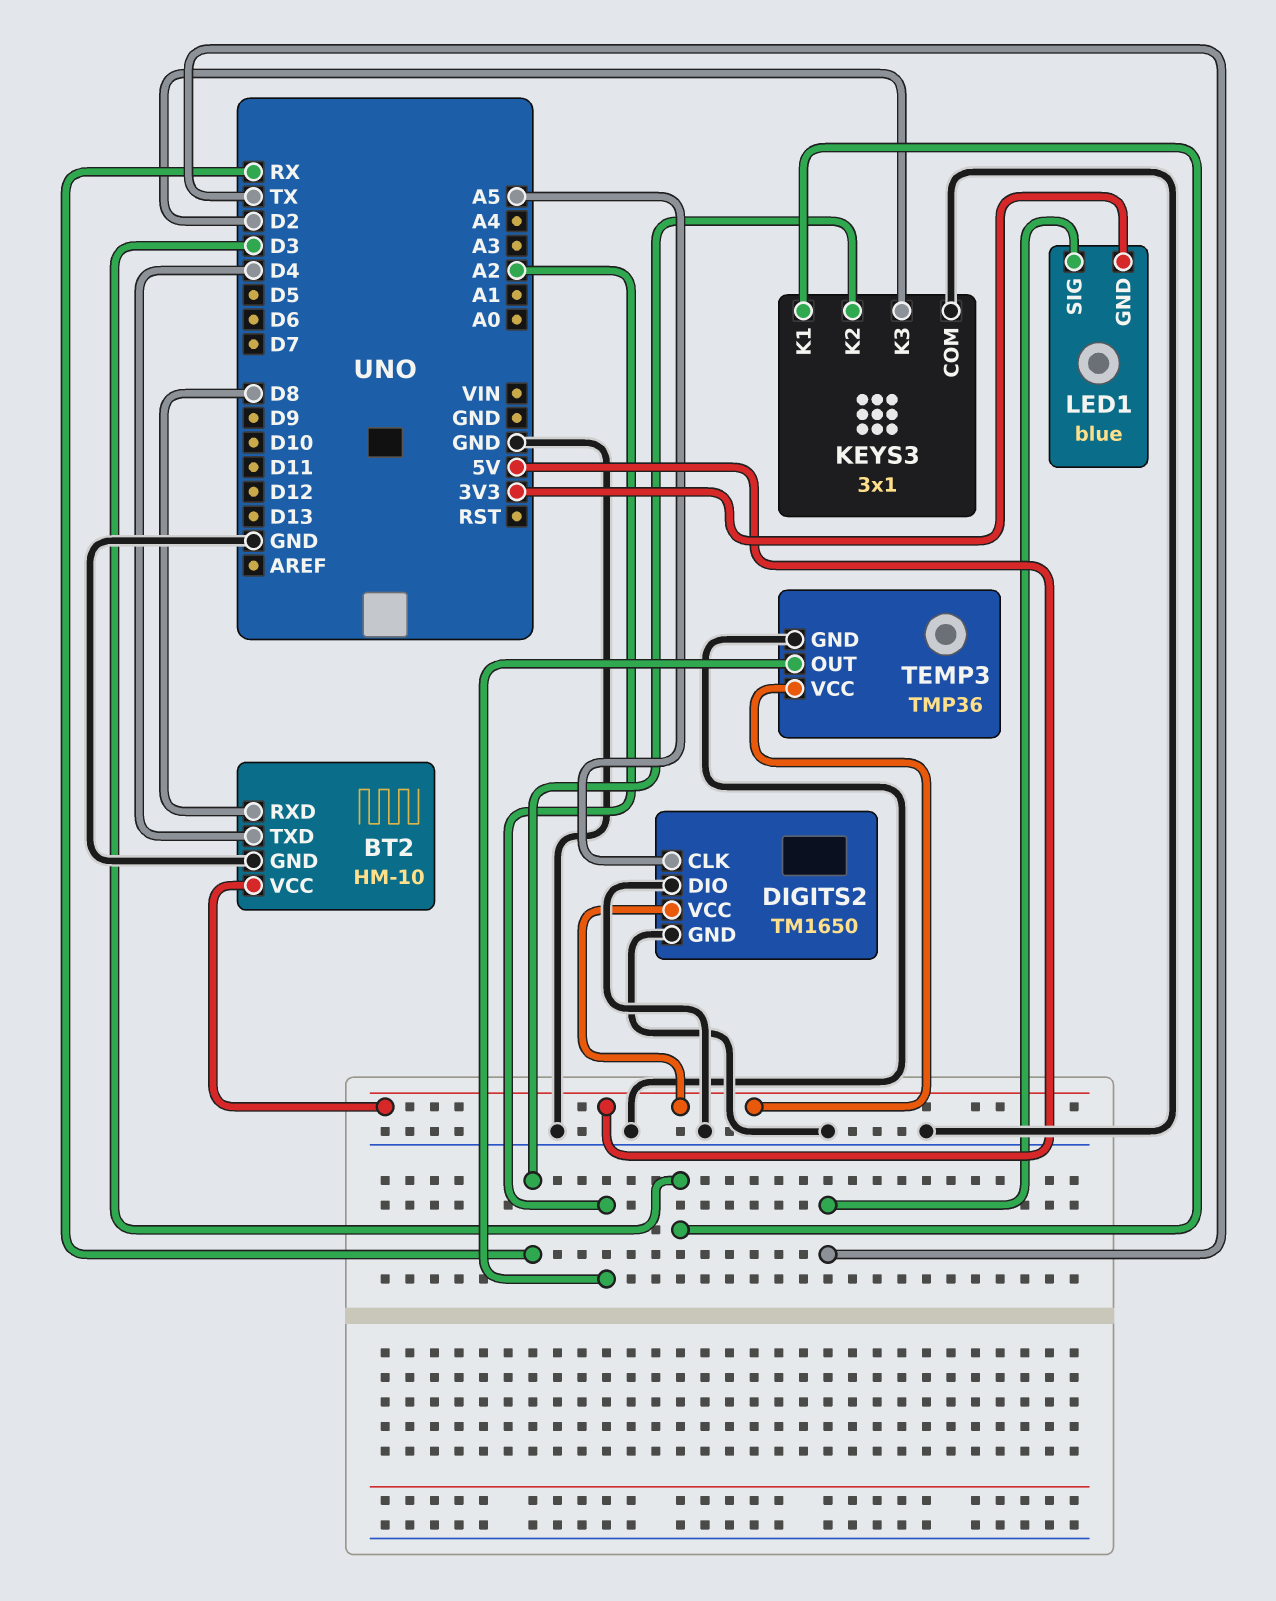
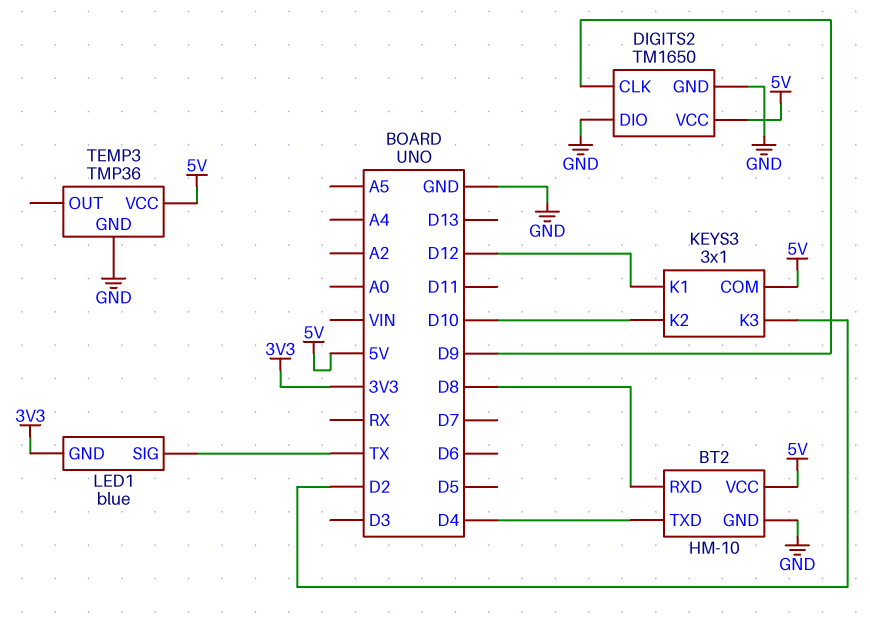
DIGITS2 pin CLK: A5 -> D9
KEYS3 pin COM: GND -> 5V
KEYS3 pin K1: D3 -> D12
KEYS3 pin K2: RX -> D10
TEMP3 pin OUT: A2 -> none

